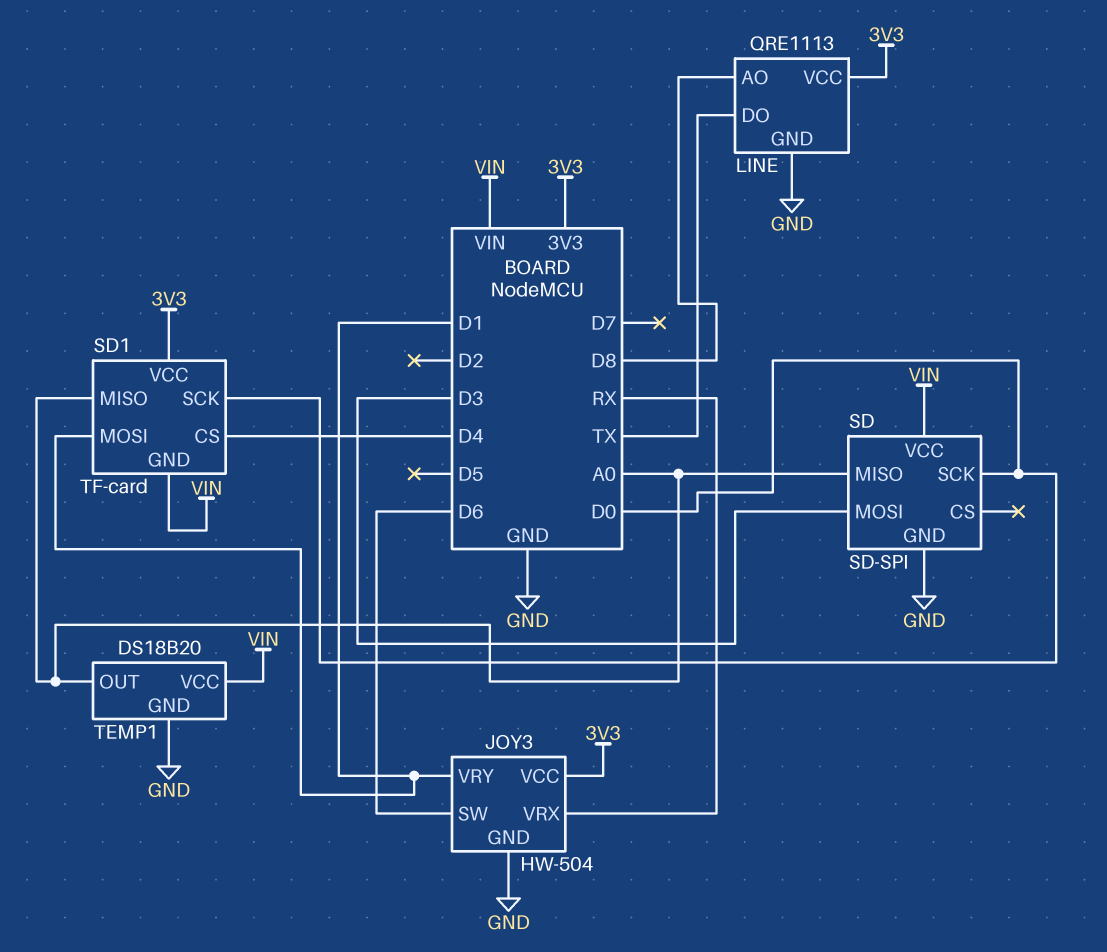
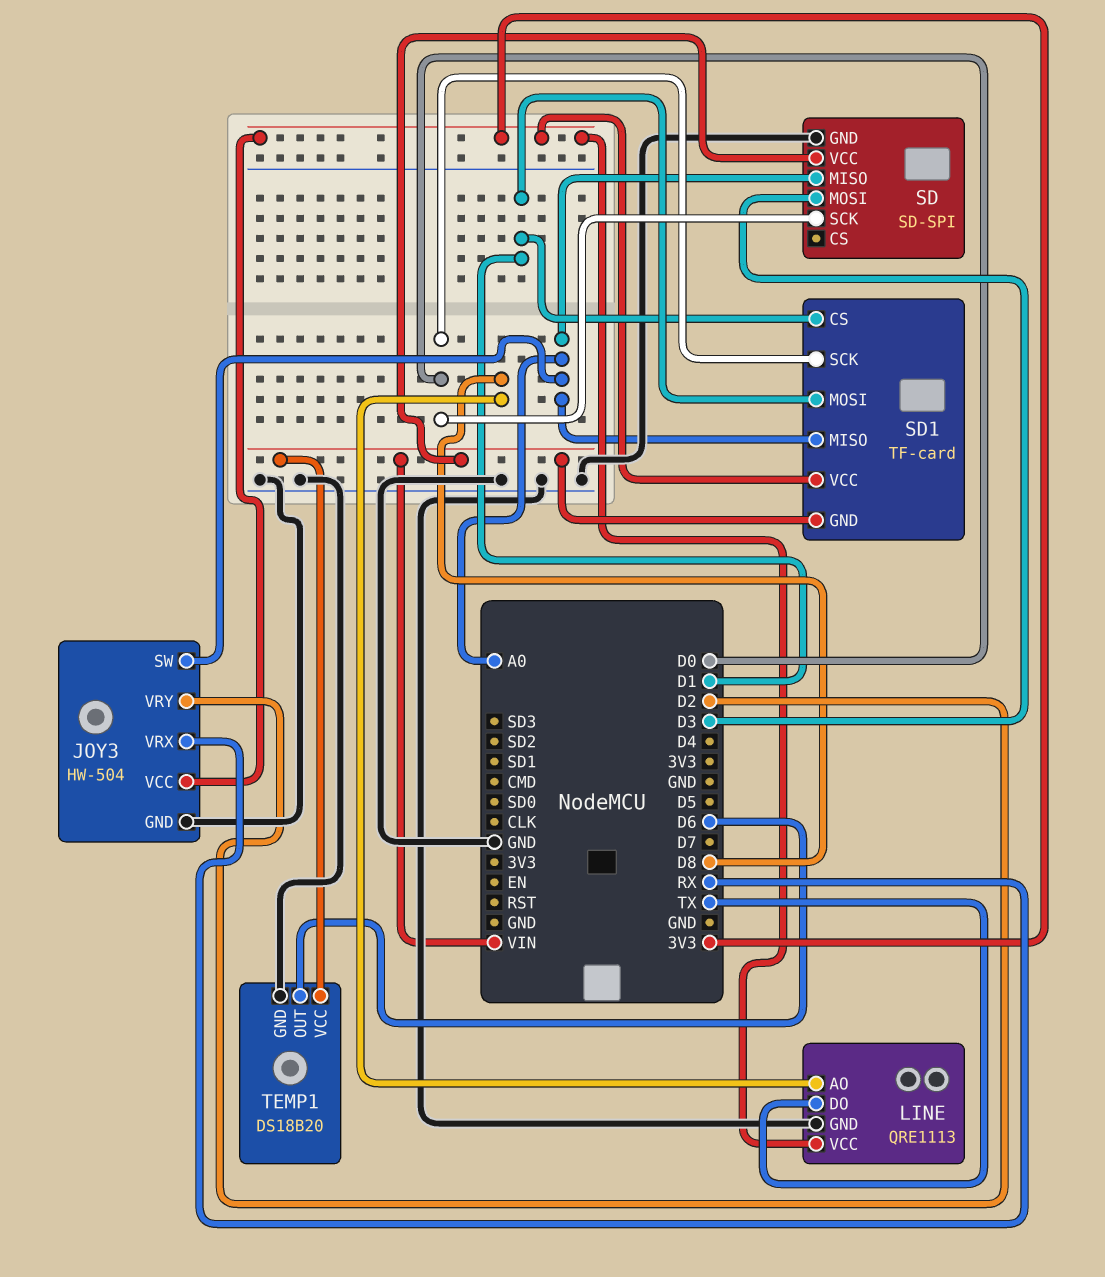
JOY3 pin SW: D6 -> A0
JOY3 pin VRY: D1 -> D2
SD1 pin CS: D4 -> D1
TEMP1 pin OUT: A0 -> D6

